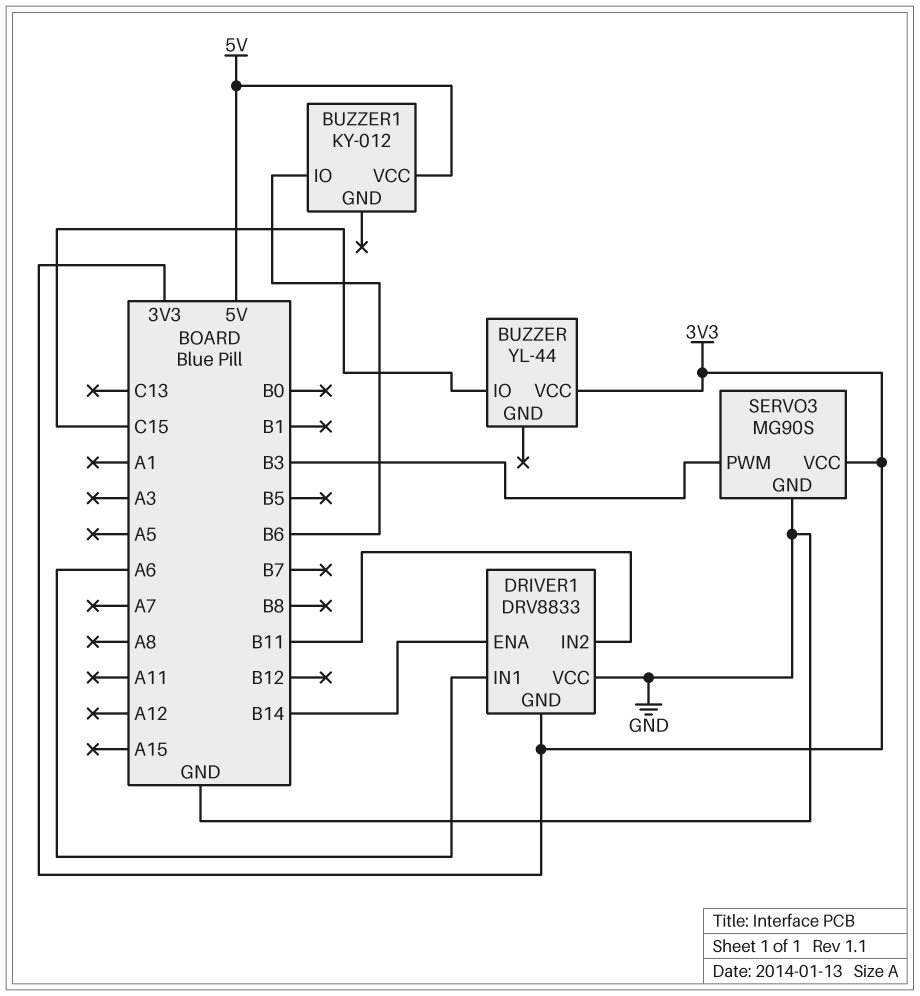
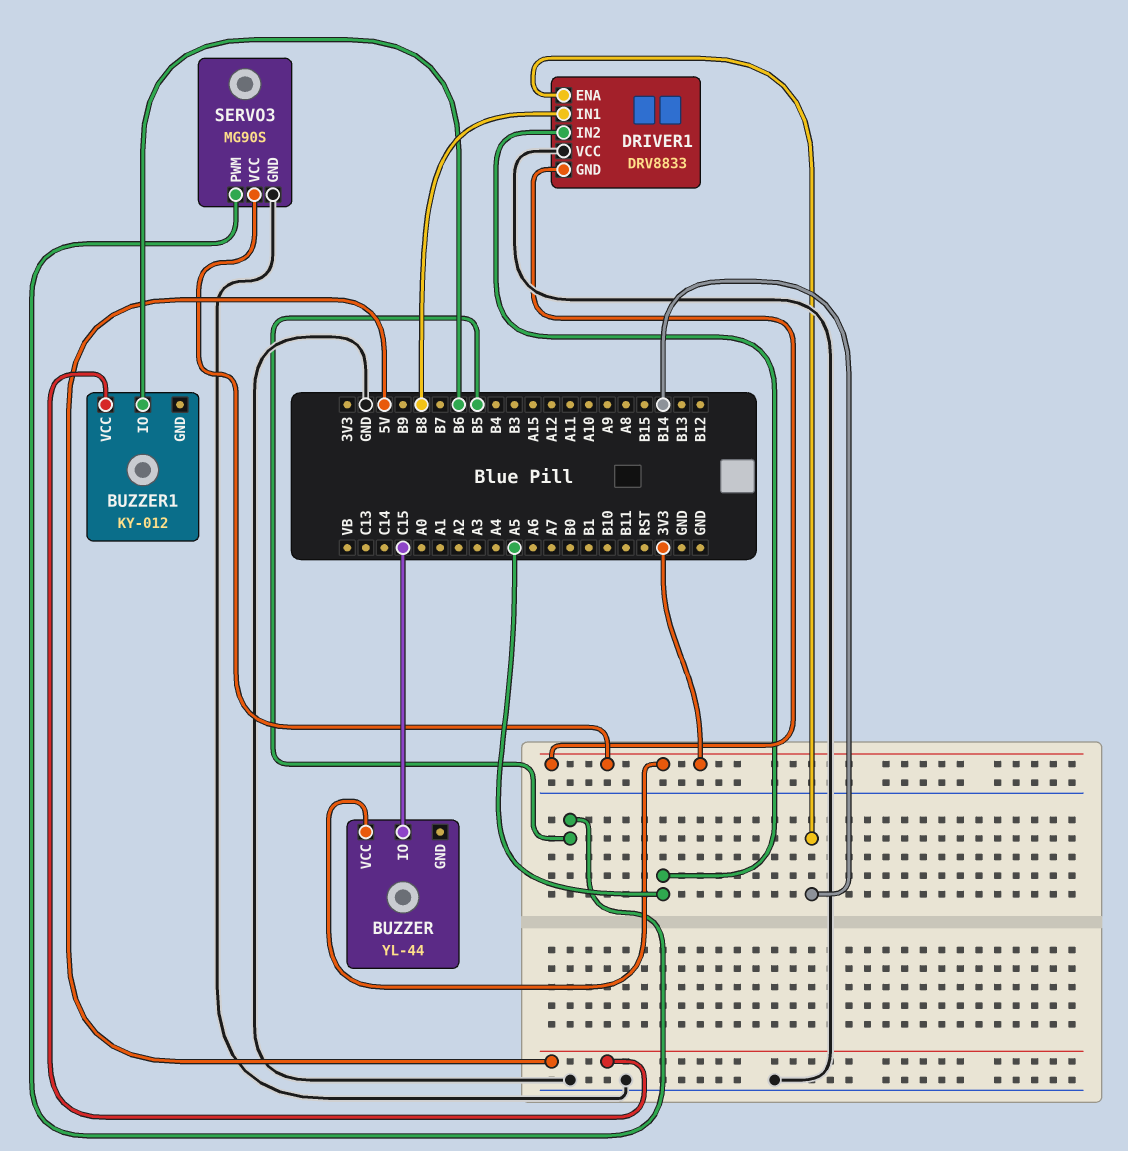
DRIVER1 pin IN1: A6 -> B8
DRIVER1 pin IN2: B11 -> A5
SERVO3 pin PWM: B3 -> B5

